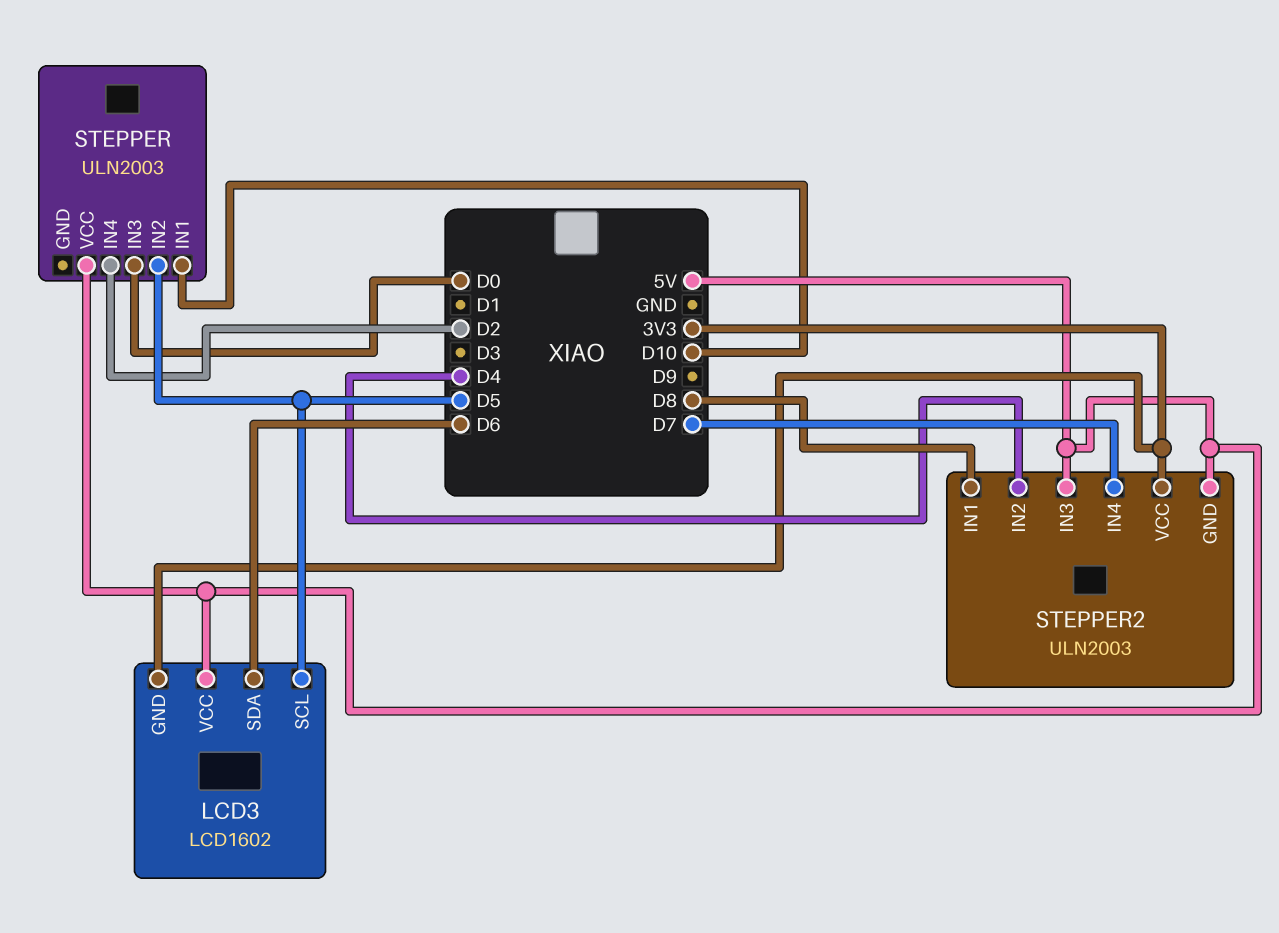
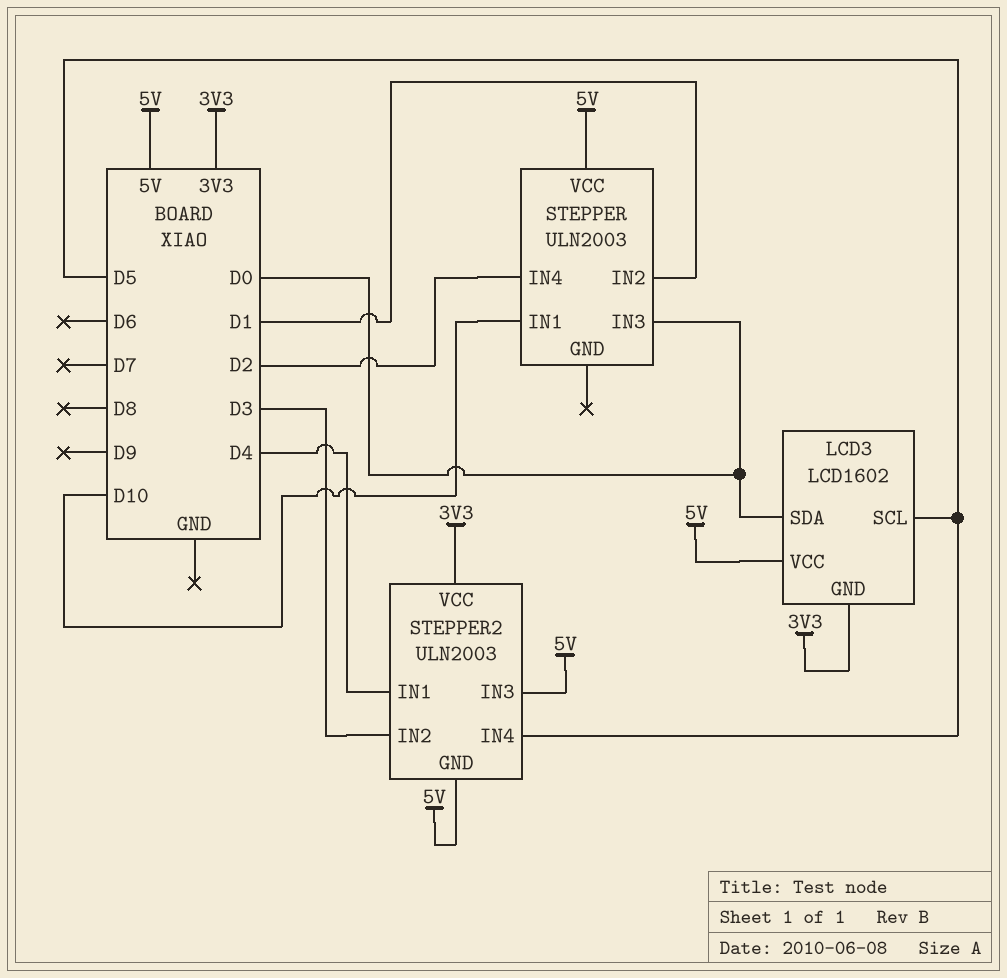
LCD3 pin SDA: D6 -> D0
STEPPER pin IN2: D5 -> D1
STEPPER2 pin IN1: D8 -> D4
STEPPER2 pin IN2: D4 -> D3
STEPPER2 pin IN4: D7 -> D5

